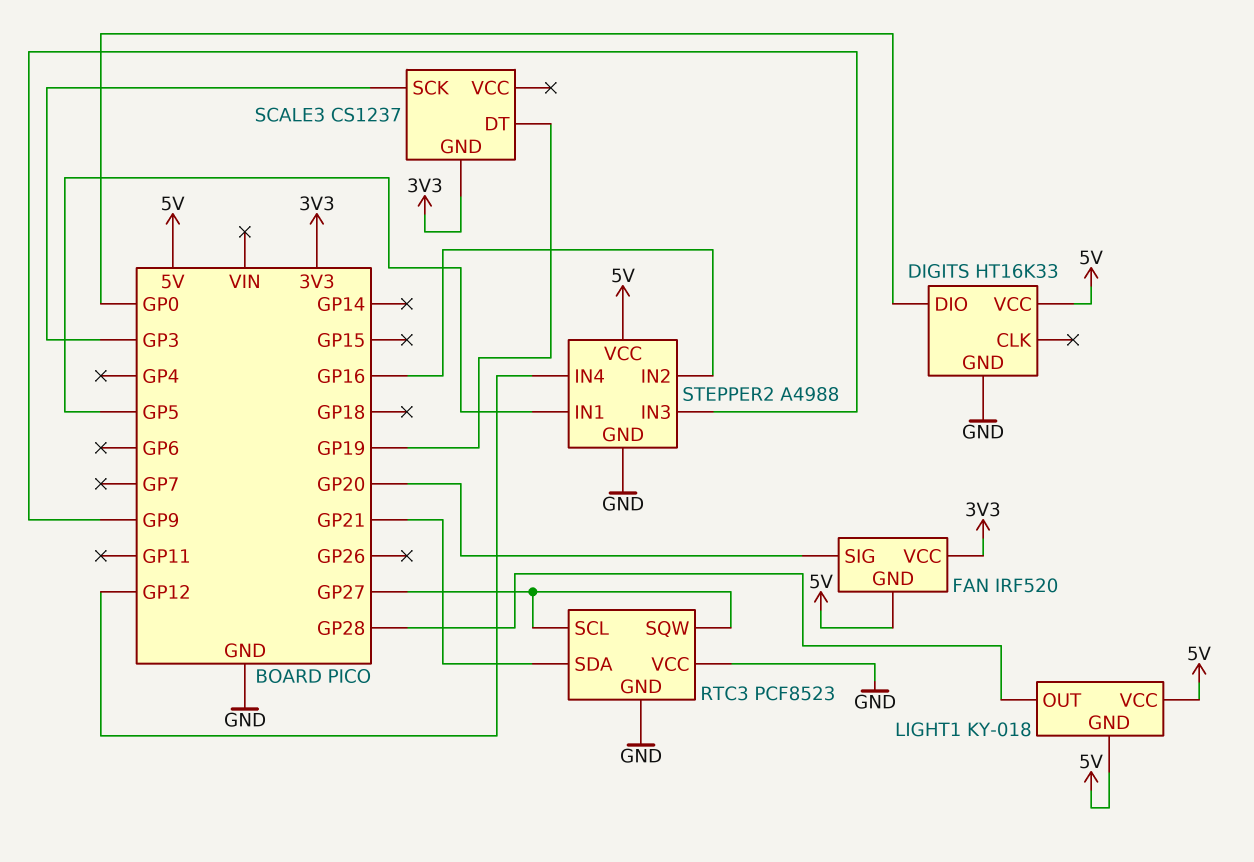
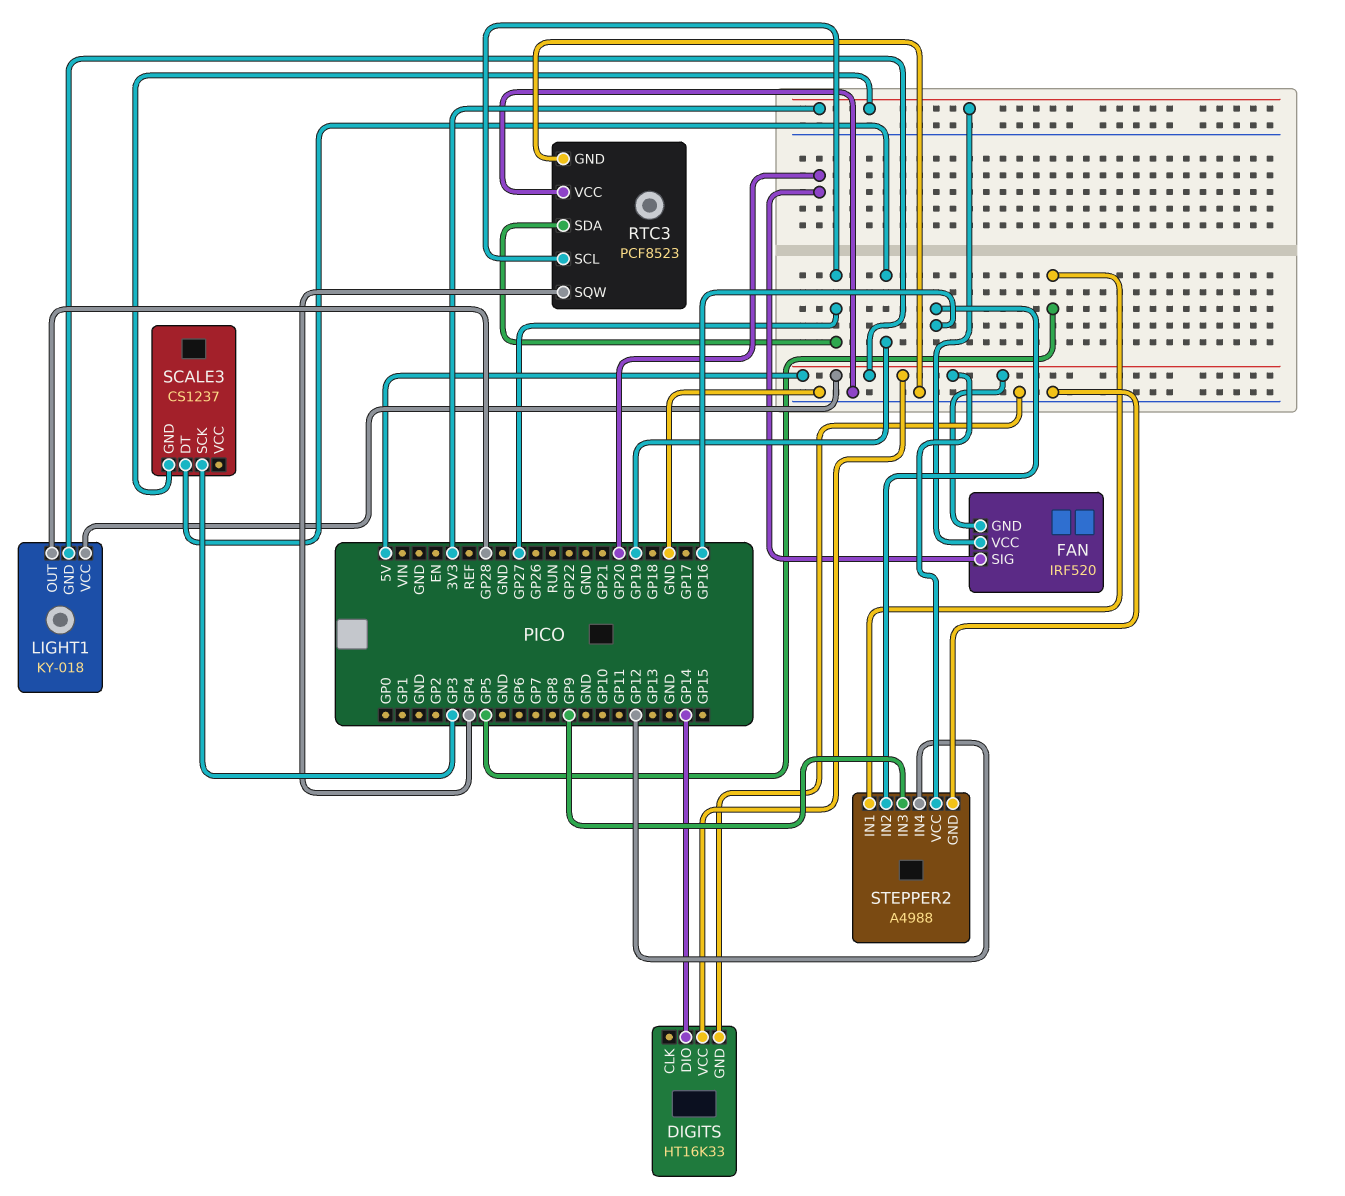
DIGITS pin DIO: GP0 -> GP14
RTC3 pin SDA: GP21 -> GP27
RTC3 pin SQW: GP27 -> GP4

